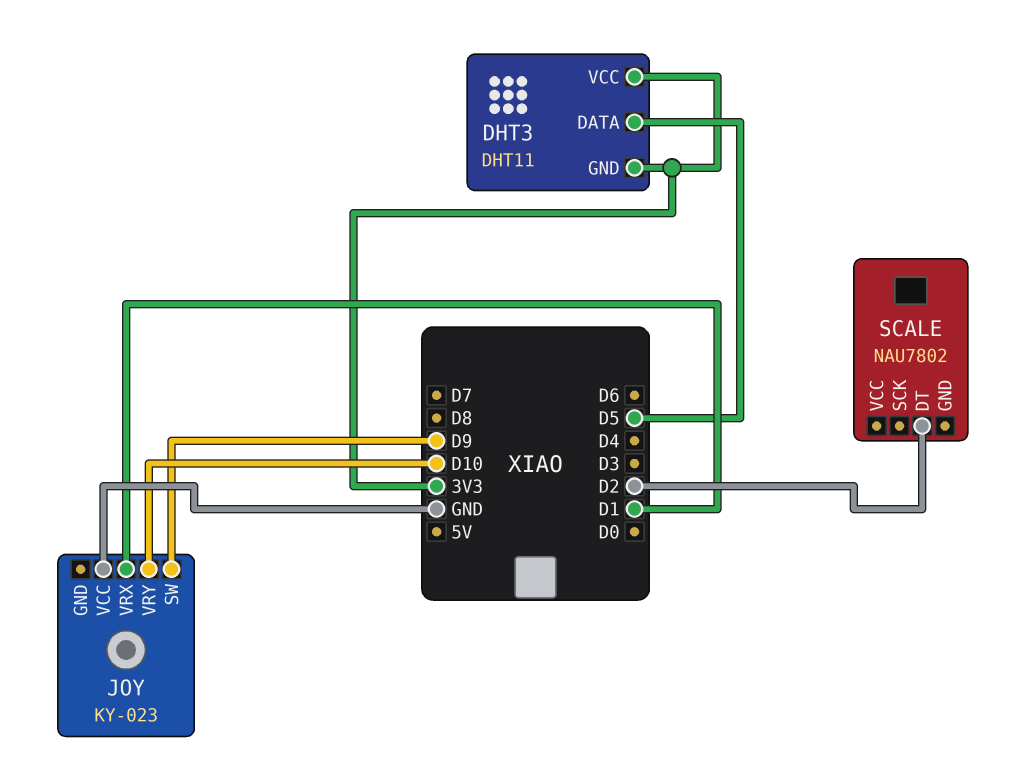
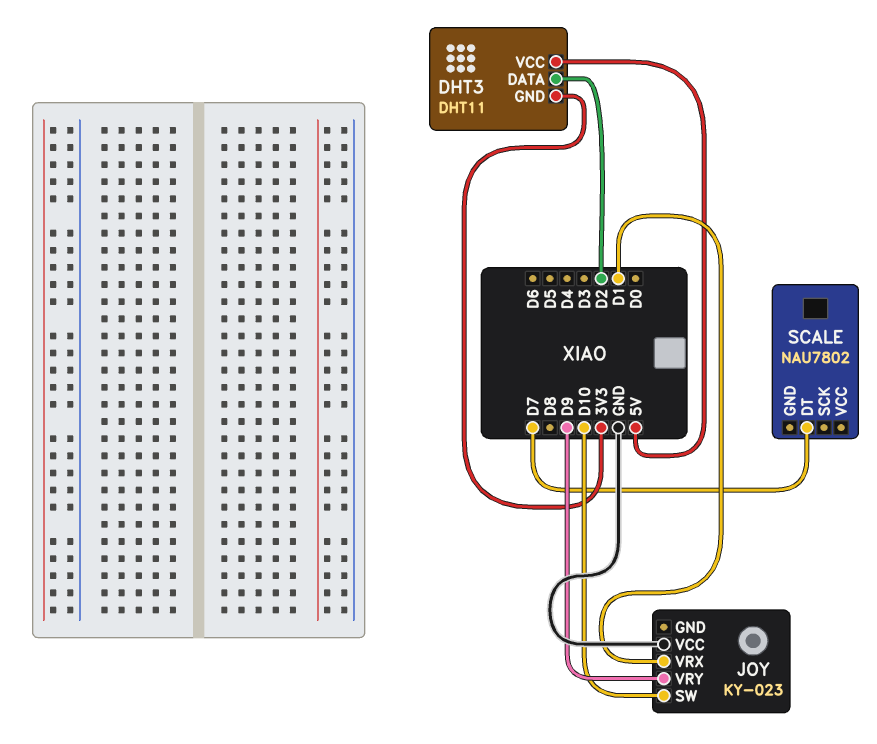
DHT3 pin DATA: D5 -> D2
DHT3 pin VCC: 3V3 -> 5V
JOY pin SW: D9 -> D10
JOY pin VRY: D10 -> D9
SCALE pin DT: D2 -> D7

